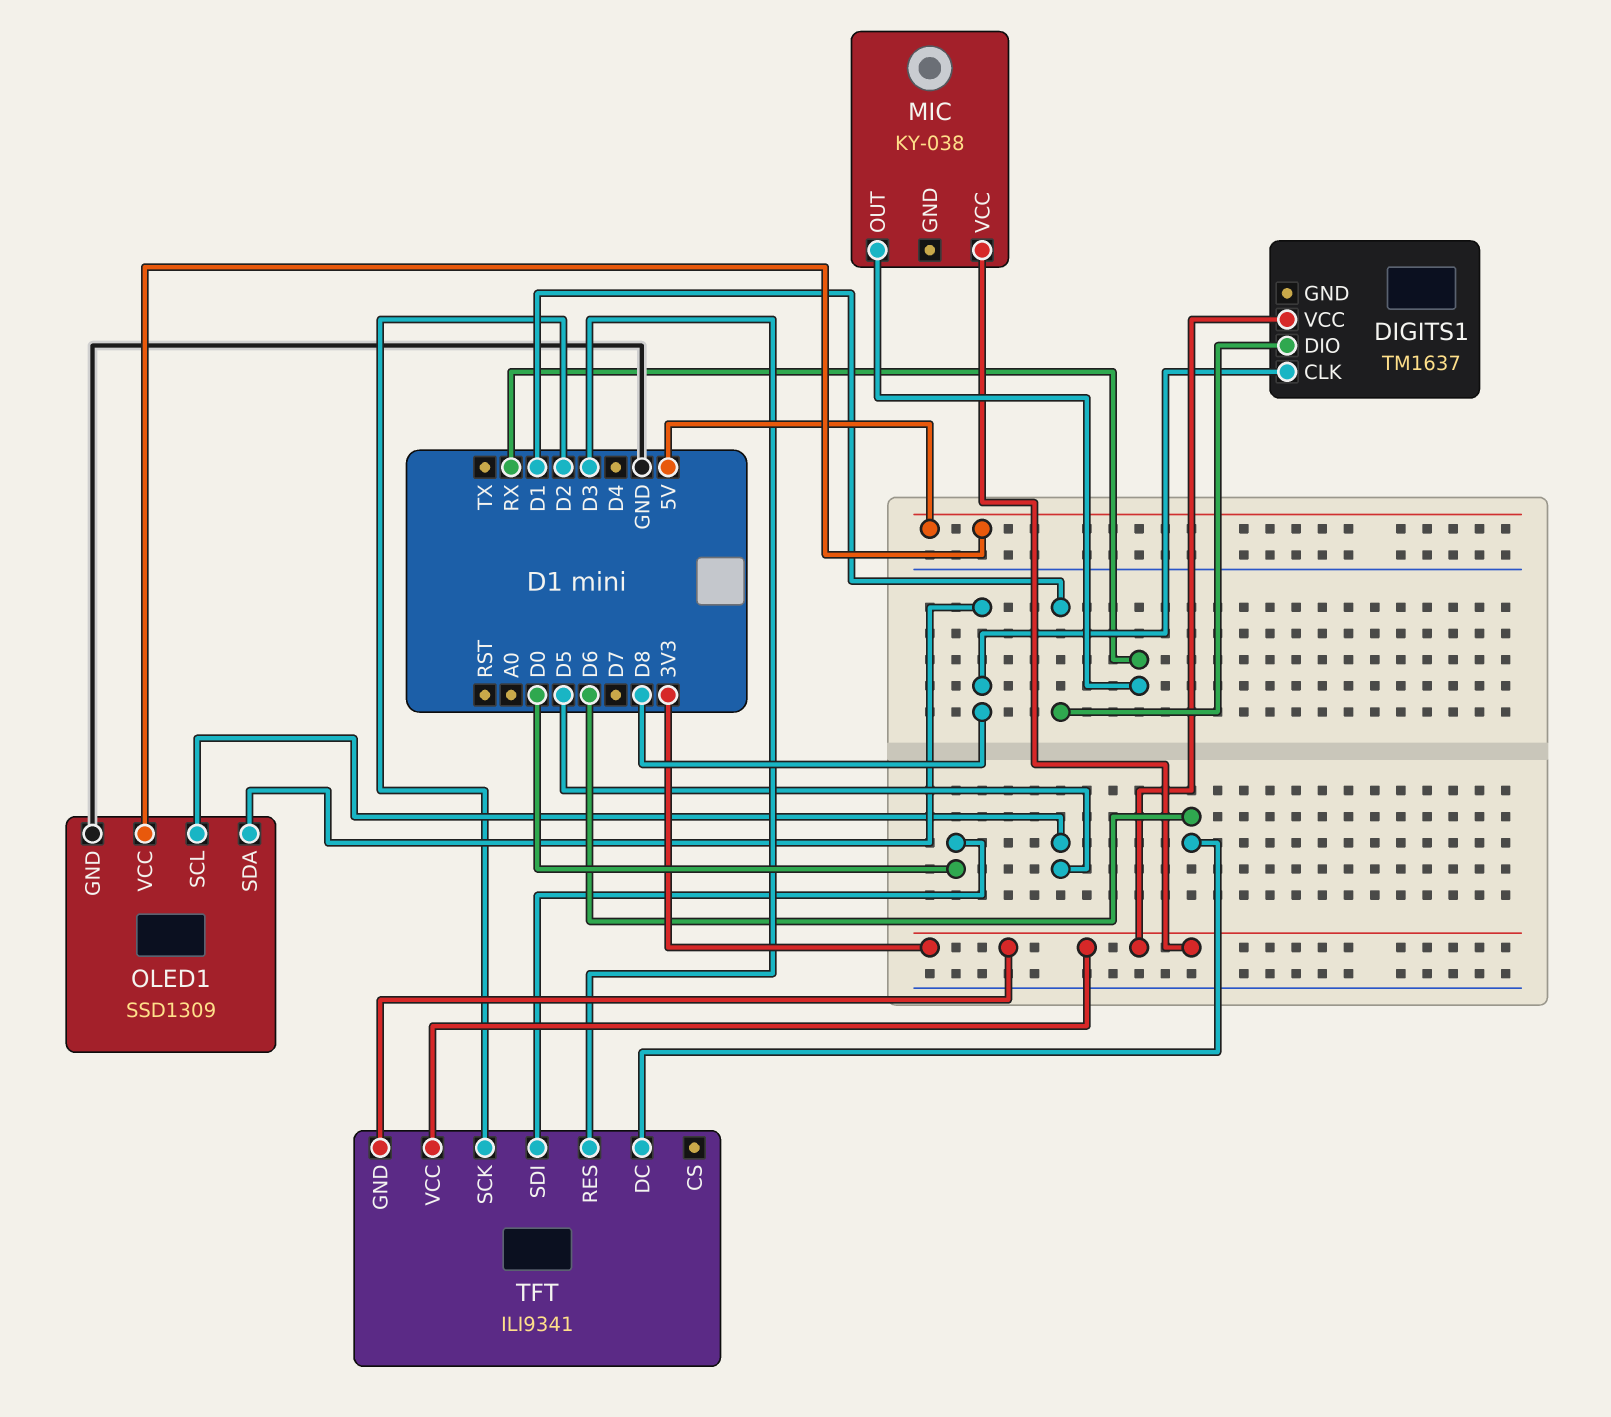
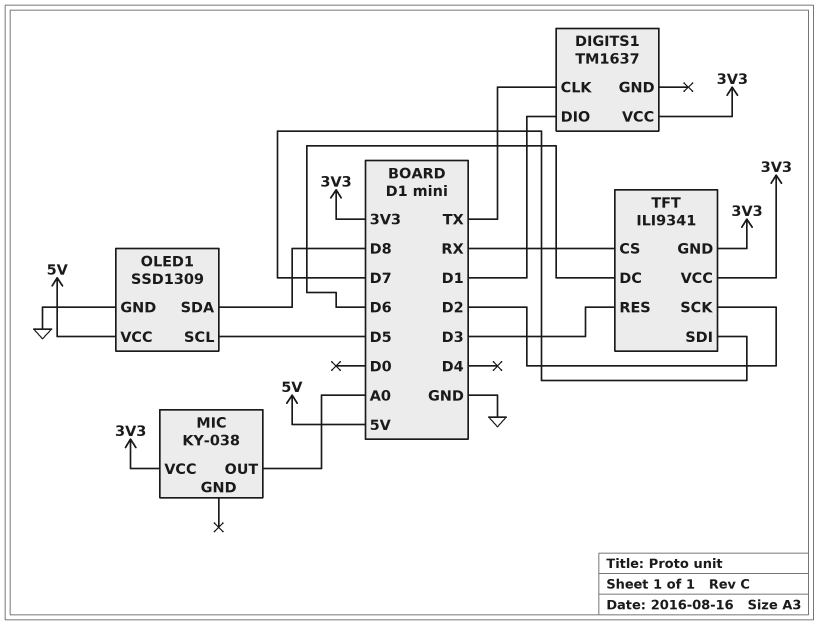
DIGITS1 pin CLK: D8 -> TX
MIC pin OUT: RX -> A0
TFT pin CS: none -> RX
TFT pin SDI: D0 -> D7

